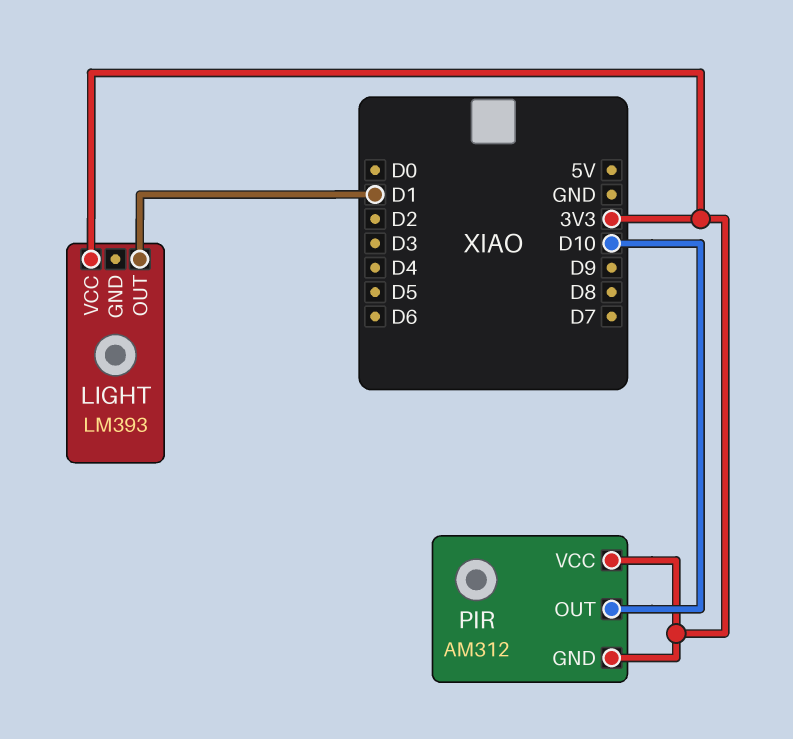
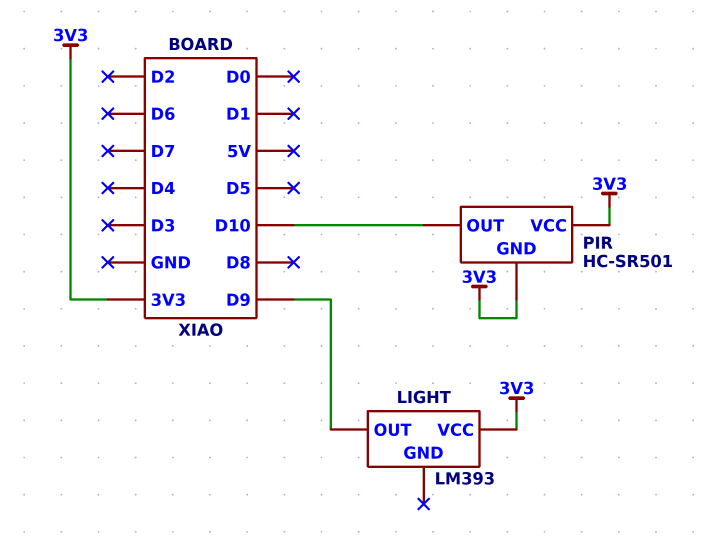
LIGHT pin OUT: D1 -> D9
PIR: AM312 -> HC-SR501

